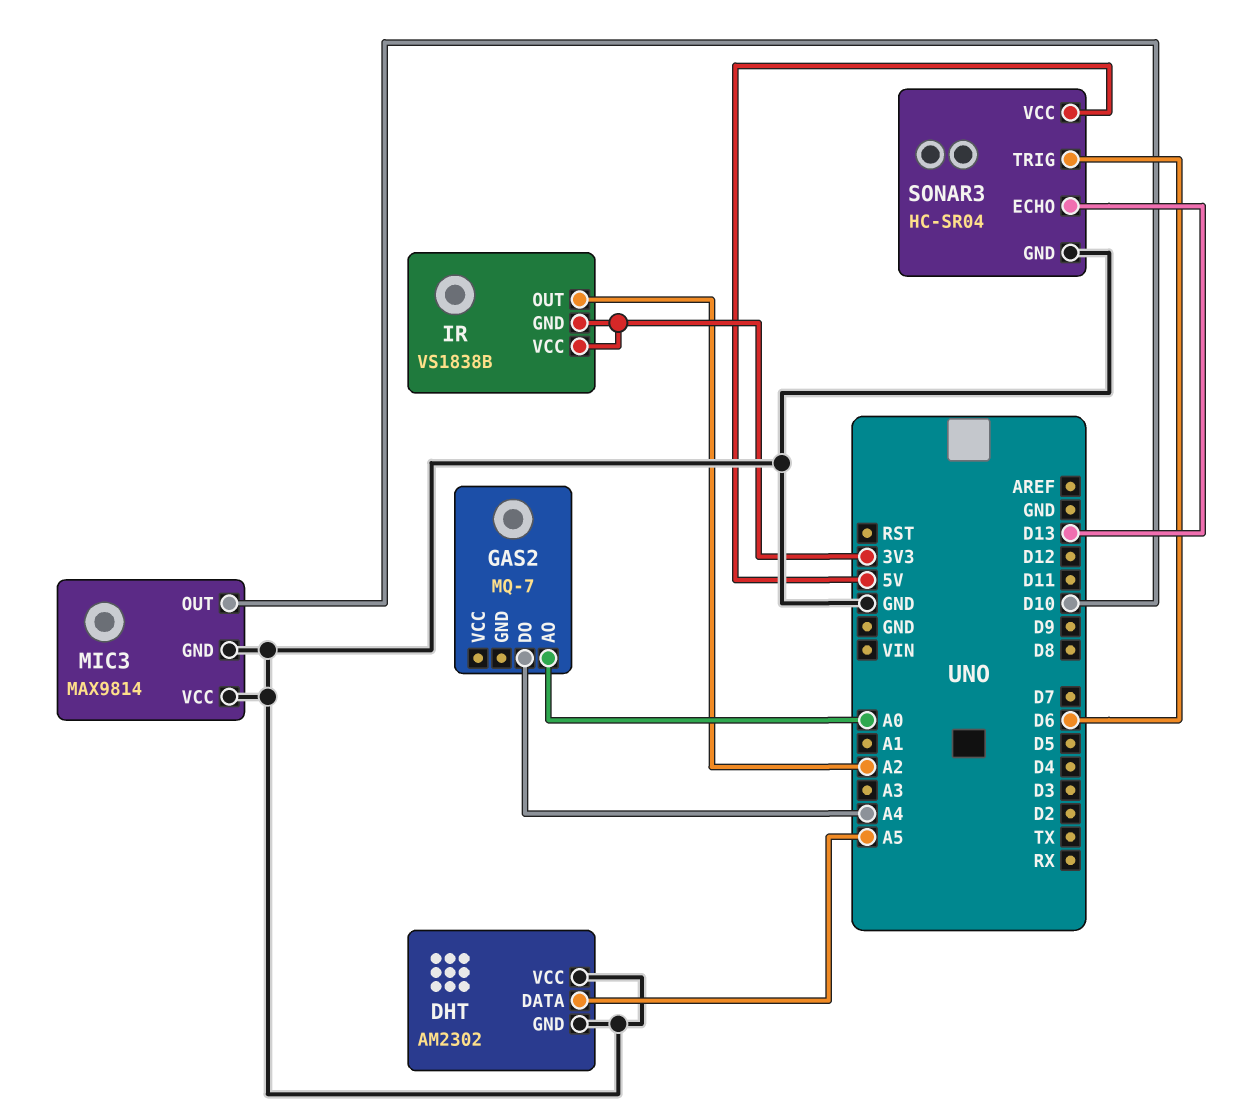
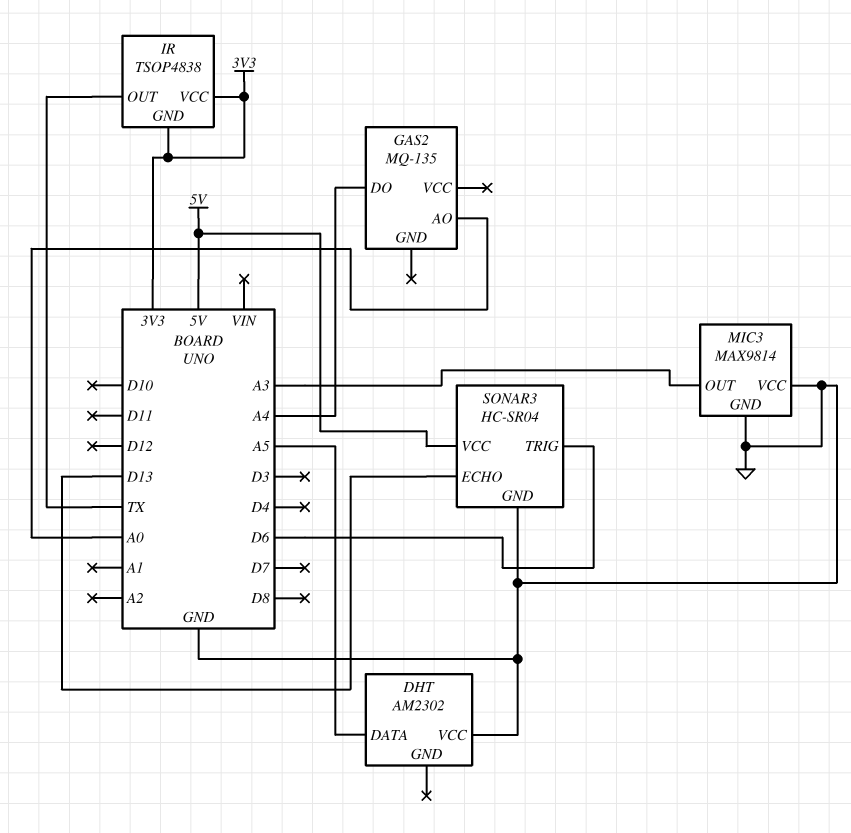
DHT pin GND: GND -> none
GAS2: MQ-7 -> MQ-135
IR: VS1838B -> TSOP4838
IR pin OUT: A2 -> TX
MIC3 pin OUT: D10 -> A3

